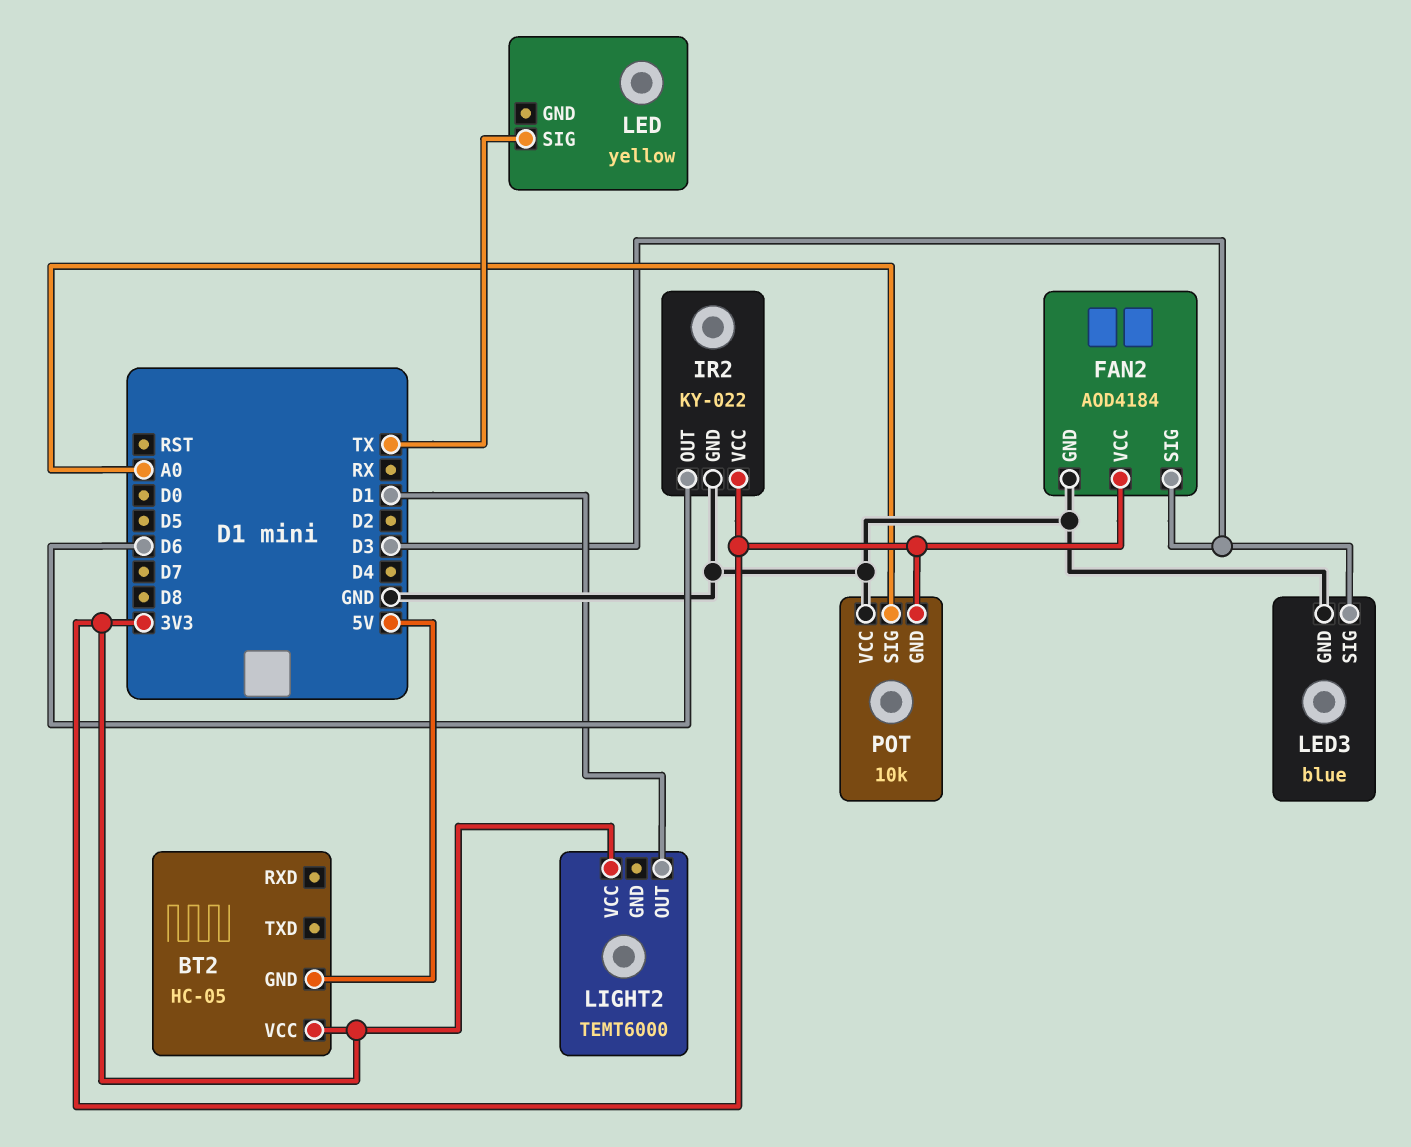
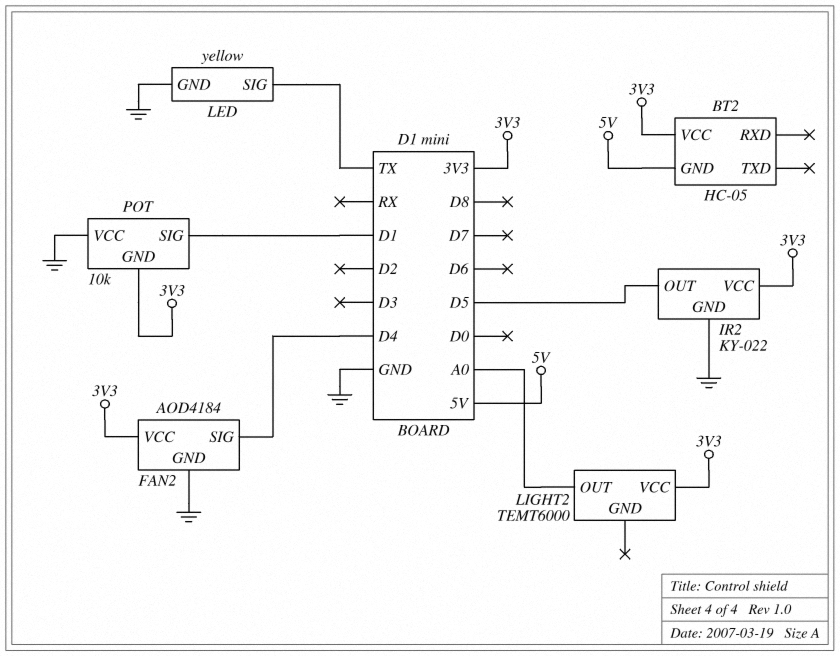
FAN2 pin SIG: D3 -> D4
IR2 pin OUT: D6 -> D5
LED pin GND: none -> GND
LED3: blue -> none
LED3 pin GND: GND -> none
LED3 pin SIG: D3 -> none
LIGHT2 pin OUT: D1 -> A0
POT pin SIG: A0 -> D1

